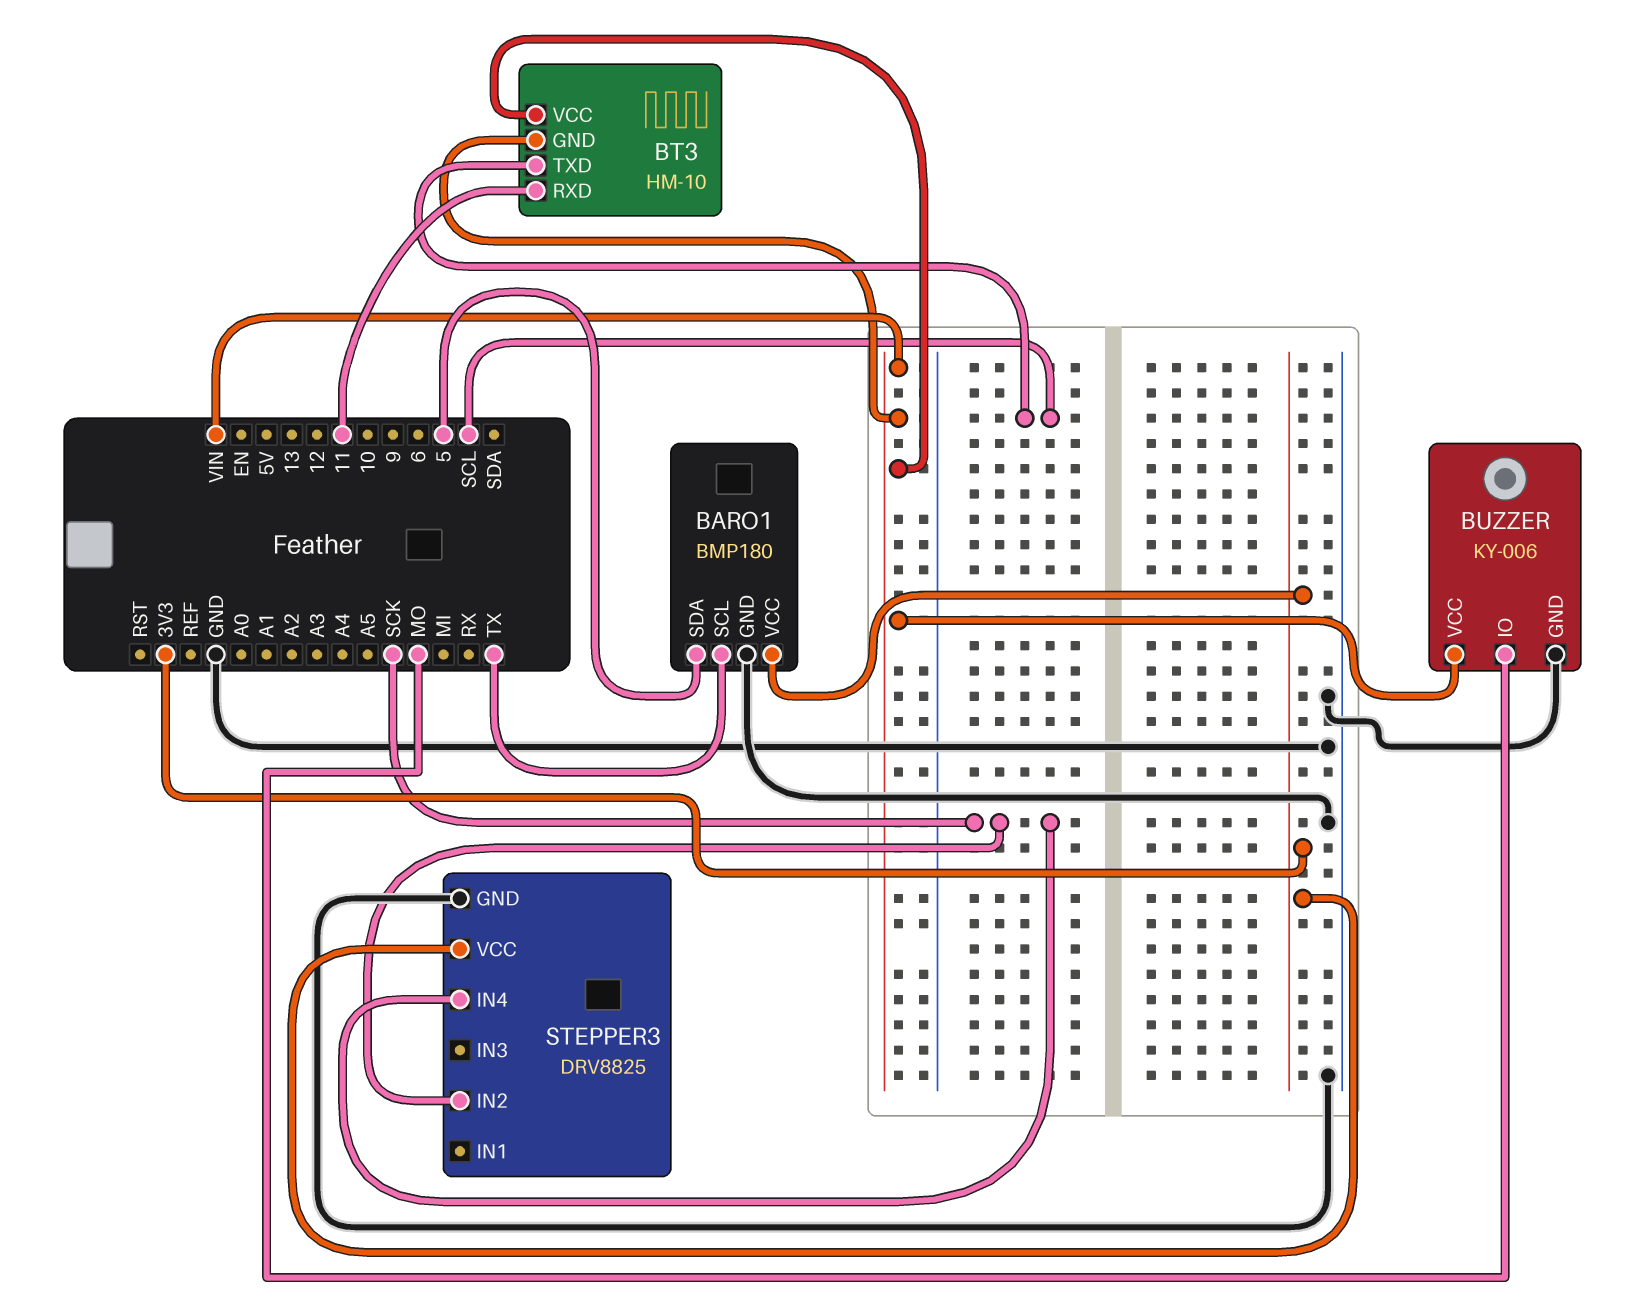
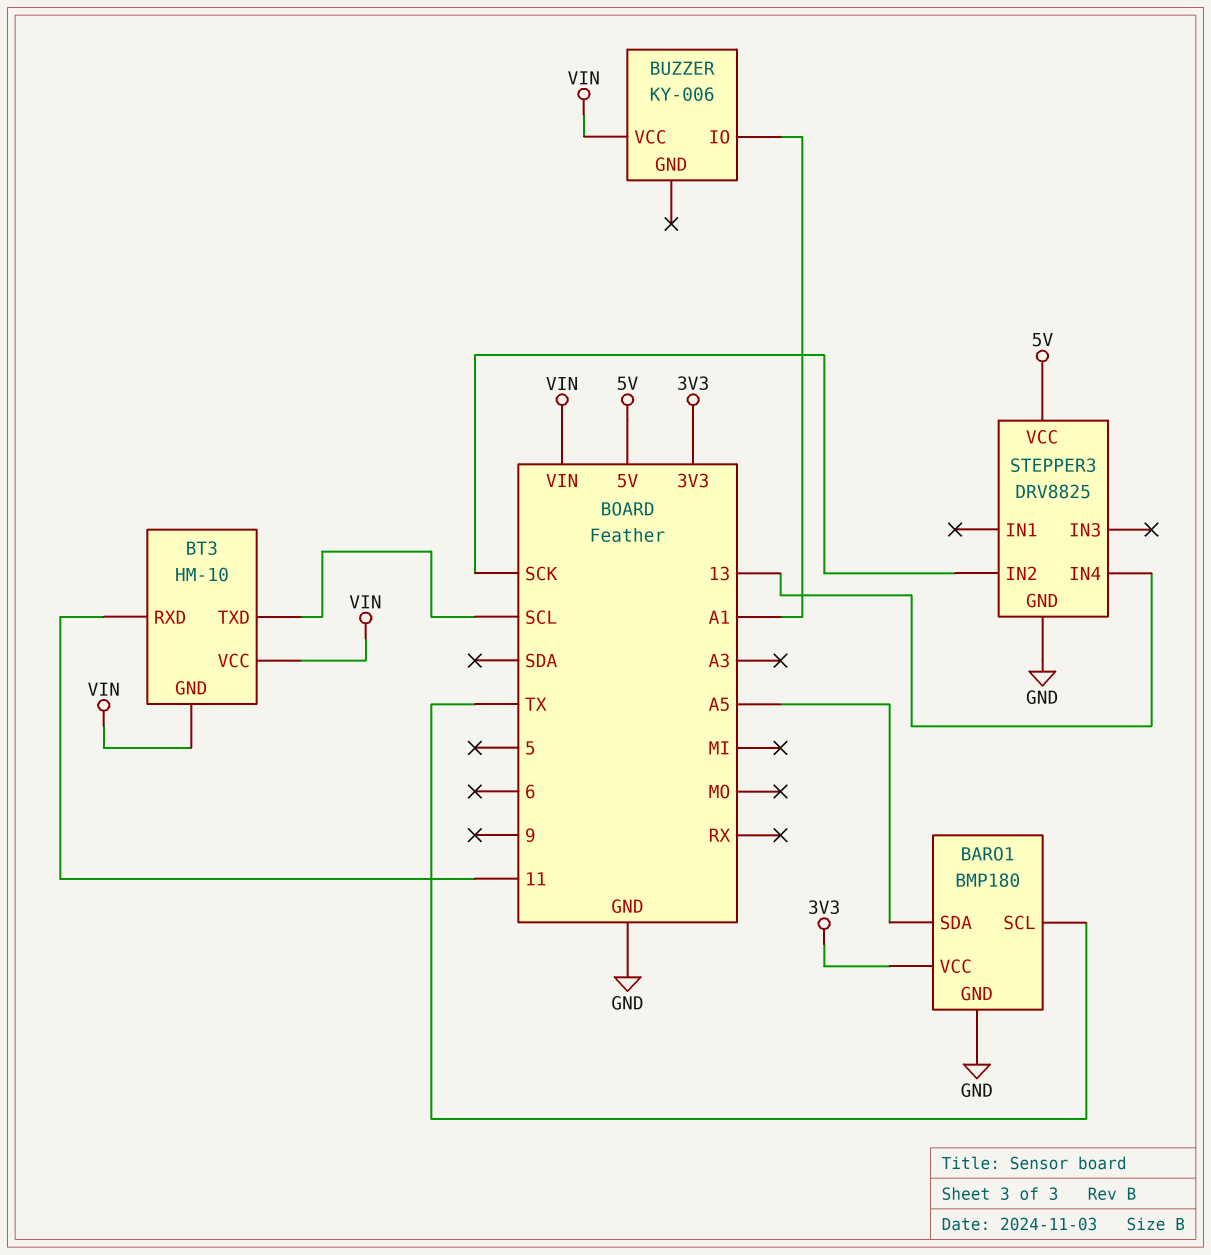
BARO1 pin SDA: 5 -> A5
BUZZER pin GND: GND -> none
BUZZER pin IO: MO -> A1
STEPPER3 pin IN4: SCK -> 13
STEPPER3 pin VCC: 3V3 -> 5V

